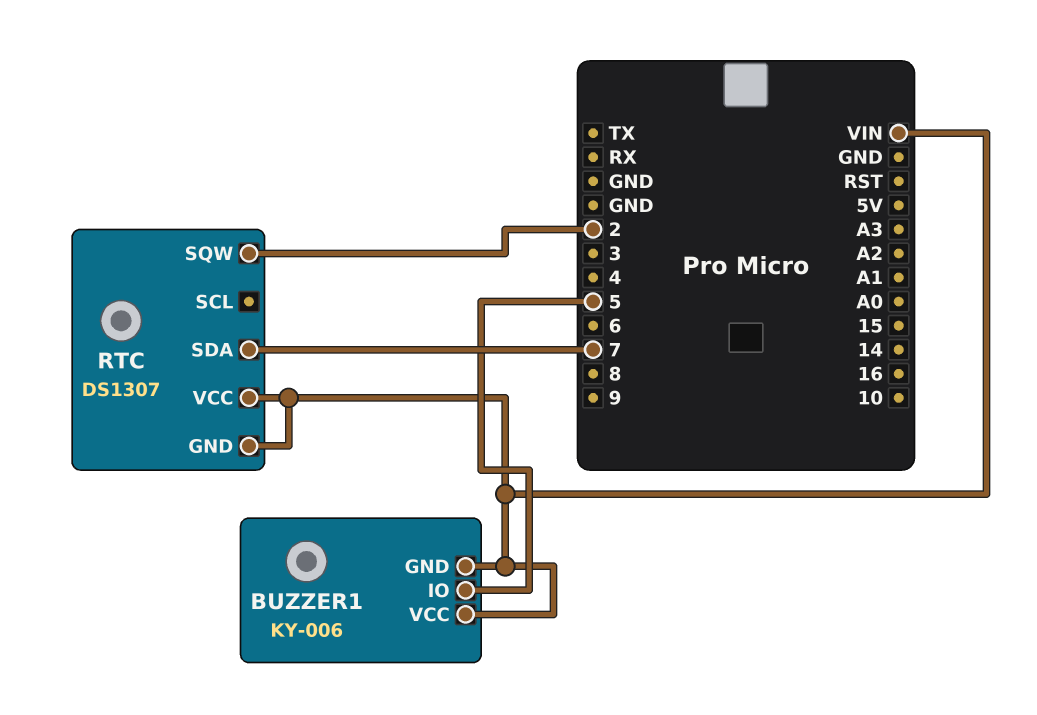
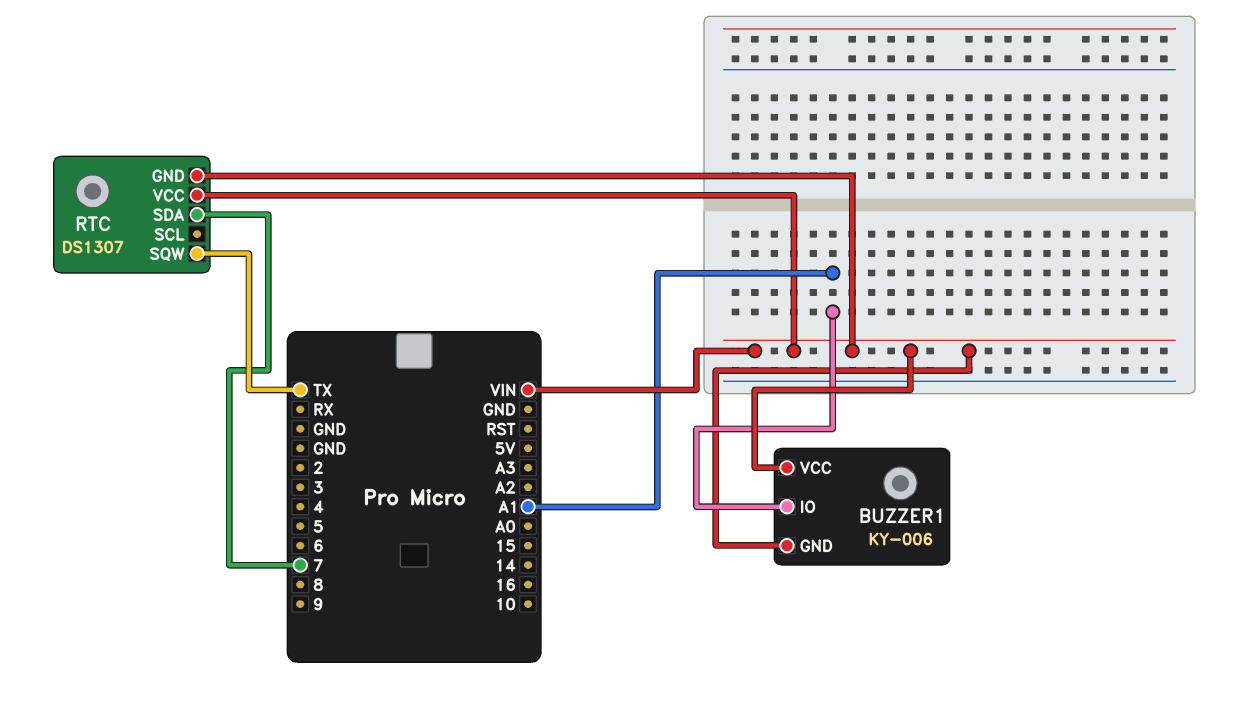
BUZZER1 pin IO: 5 -> A1
RTC pin SQW: 2 -> TX

